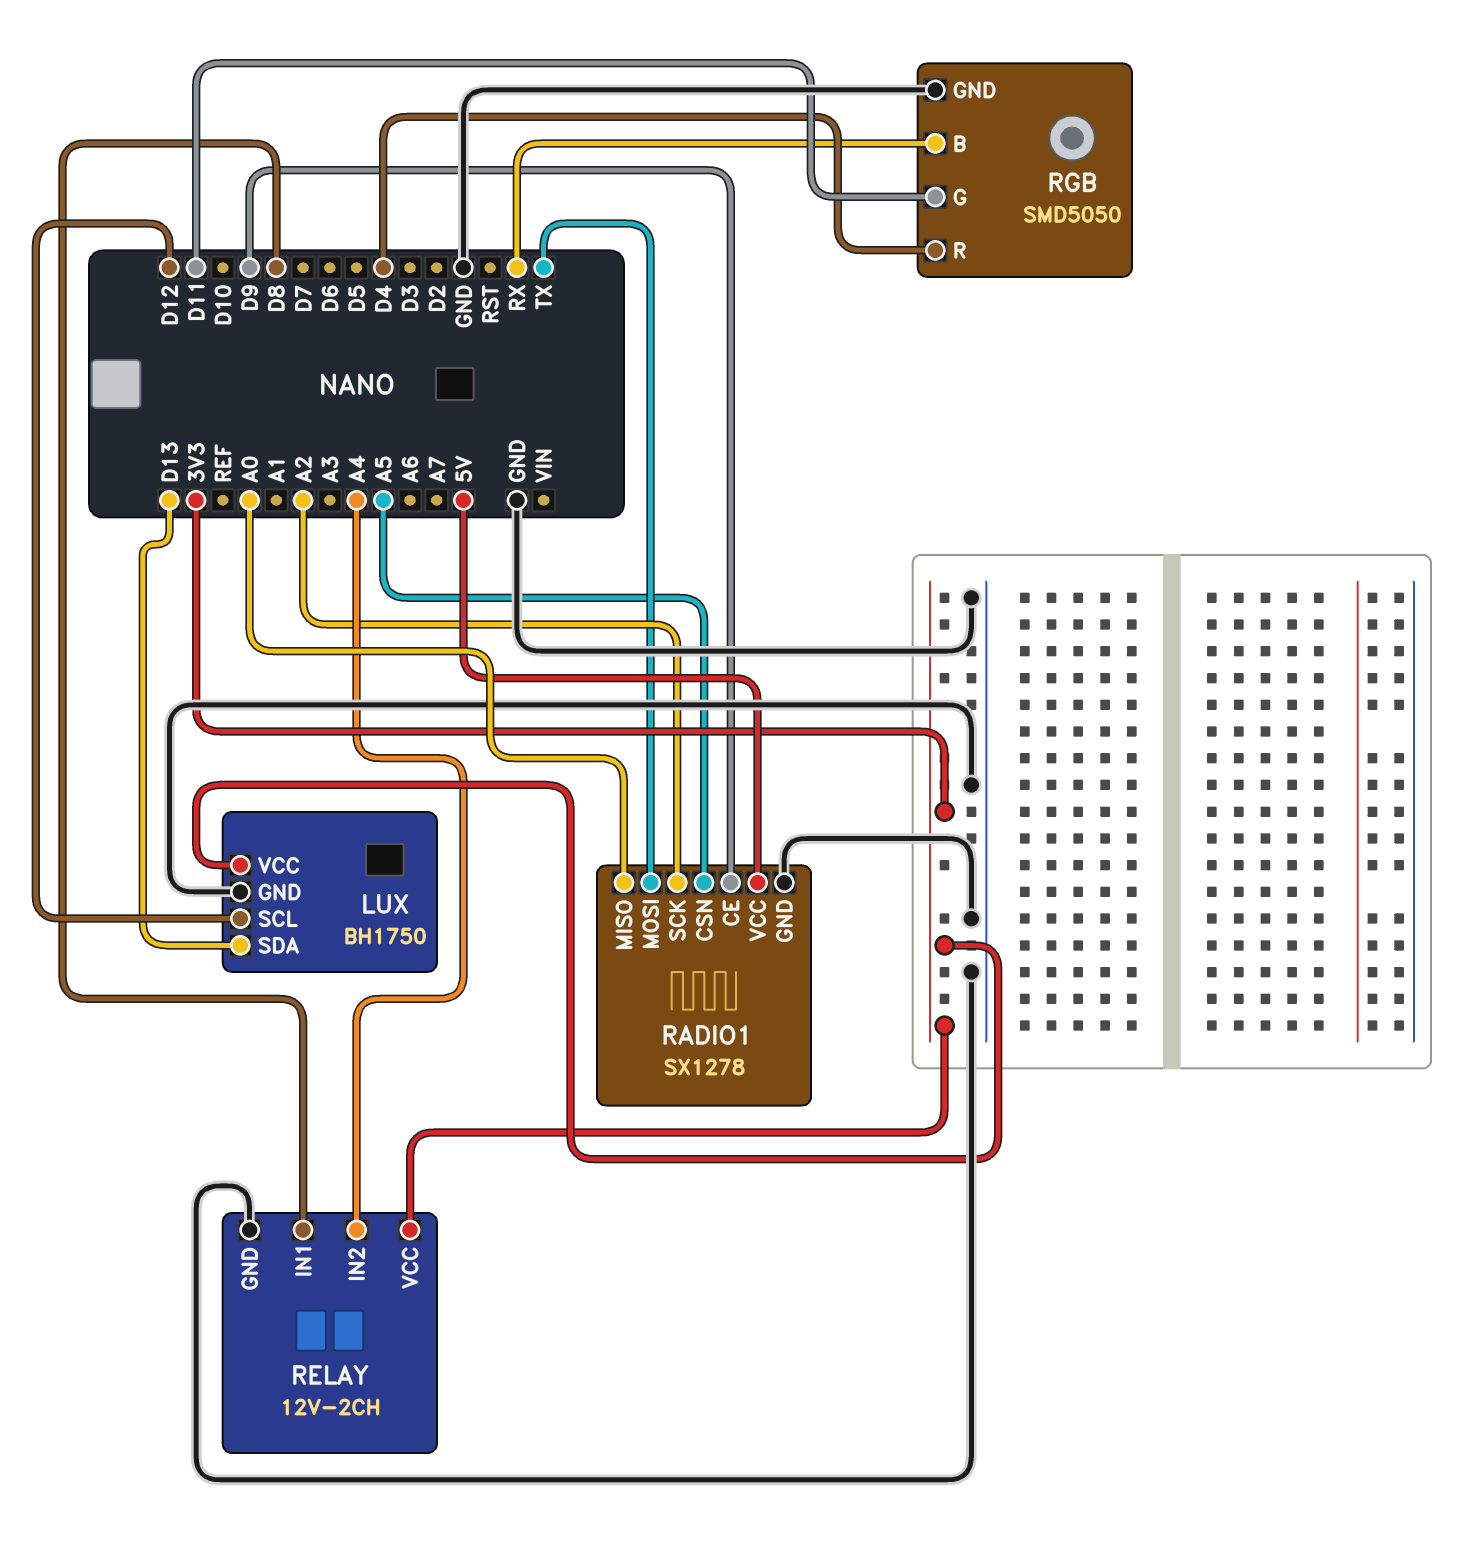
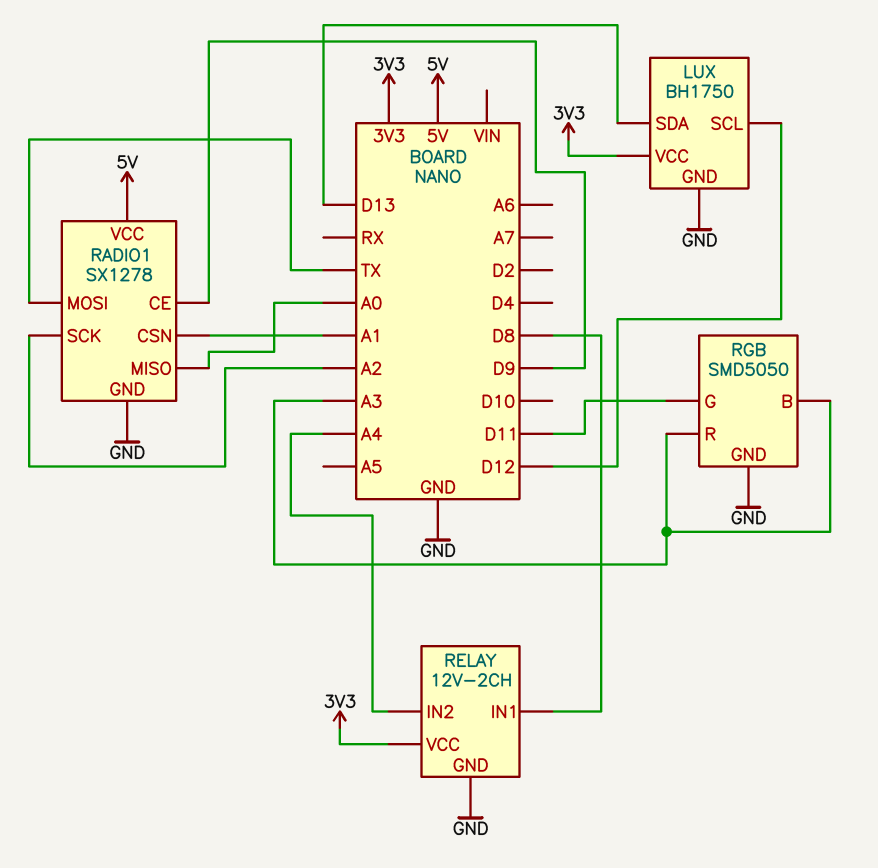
RADIO1 pin CSN: A5 -> A1
RGB pin B: RX -> A3
RGB pin R: D4 -> A3

